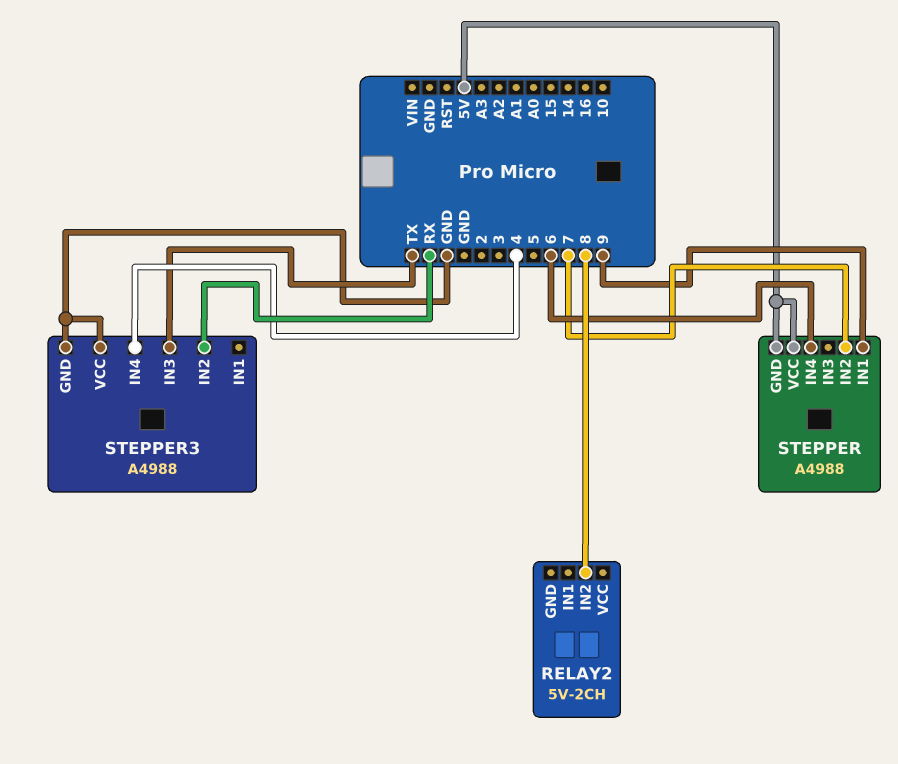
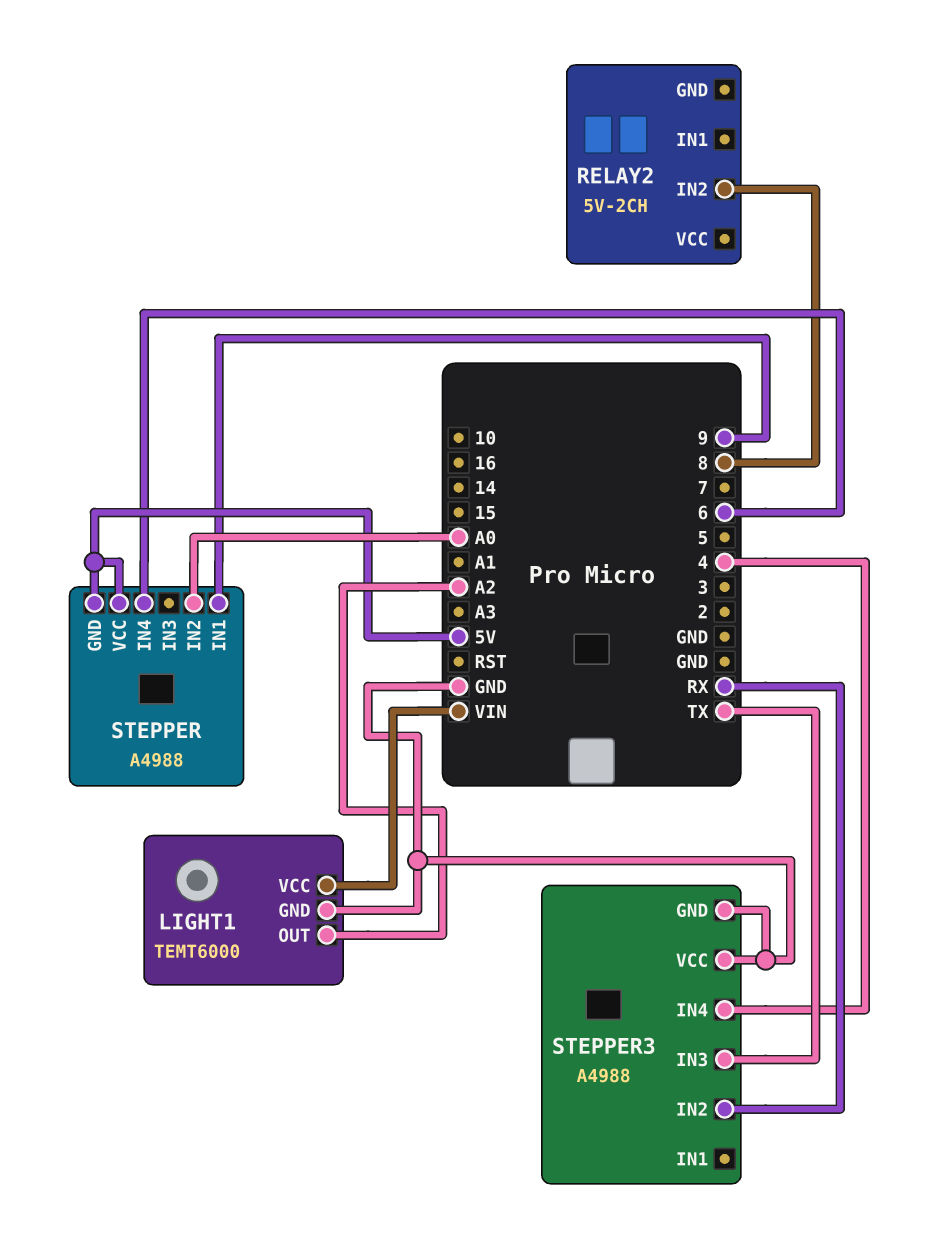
LIGHT1: none -> TEMT6000
LIGHT1 pin GND: none -> GND
LIGHT1 pin OUT: none -> A2
LIGHT1 pin VCC: none -> VIN
STEPPER pin IN2: 7 -> A0

